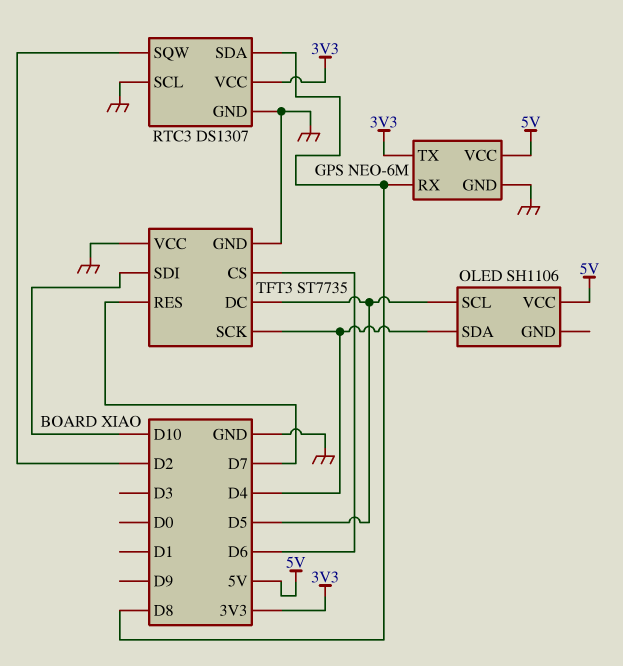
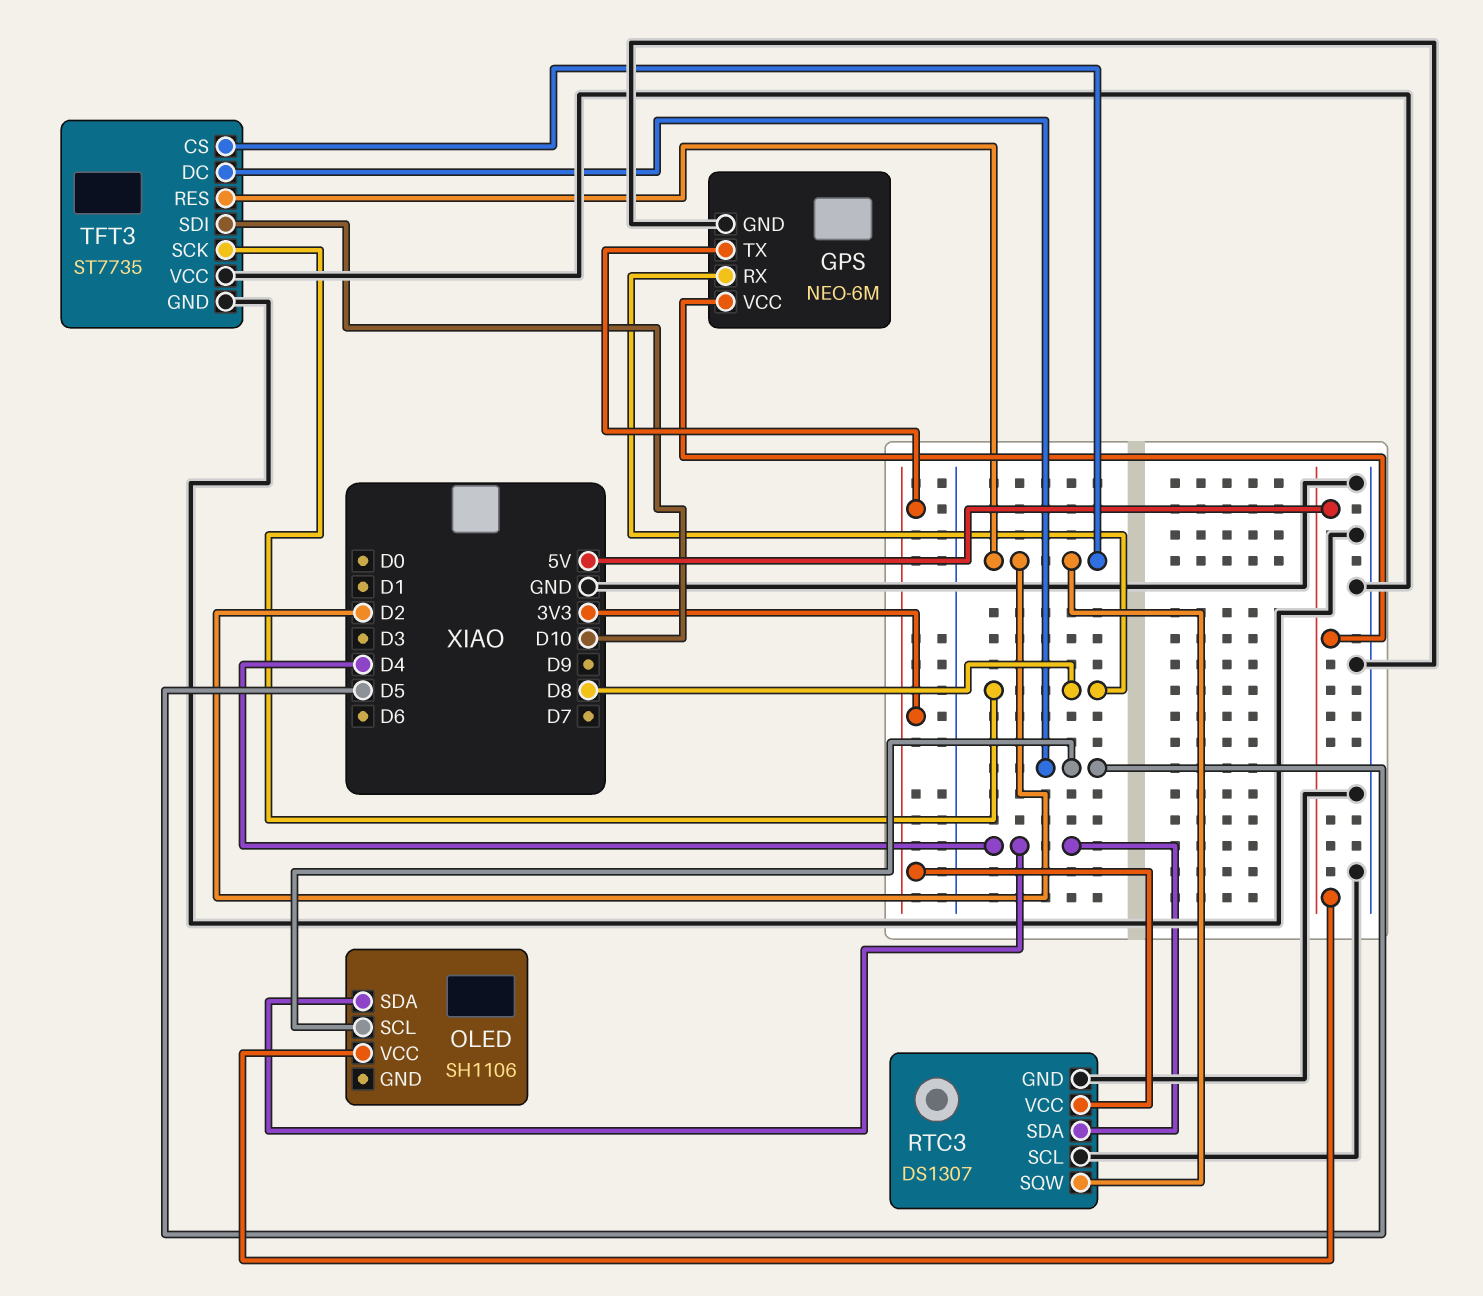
RTC3 pin SDA: D8 -> D4
TFT3 pin CS: D6 -> D2
TFT3 pin RES: D7 -> D2
TFT3 pin SCK: D4 -> D8

